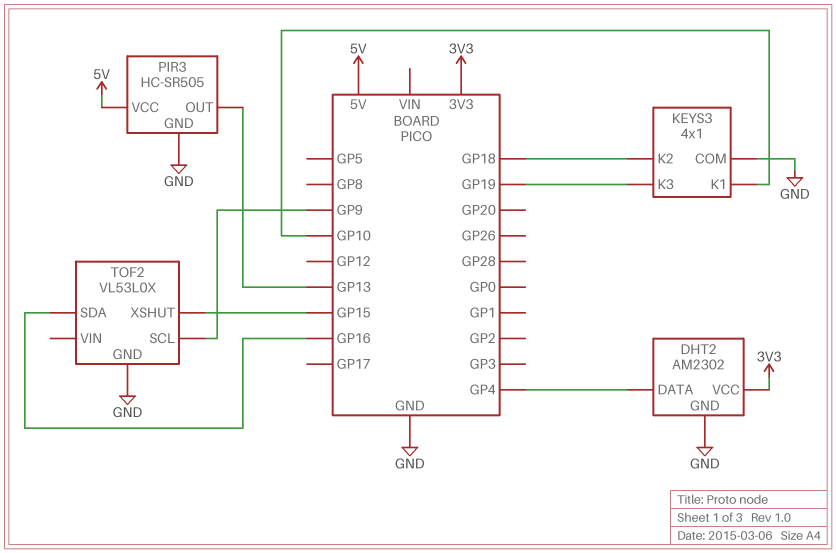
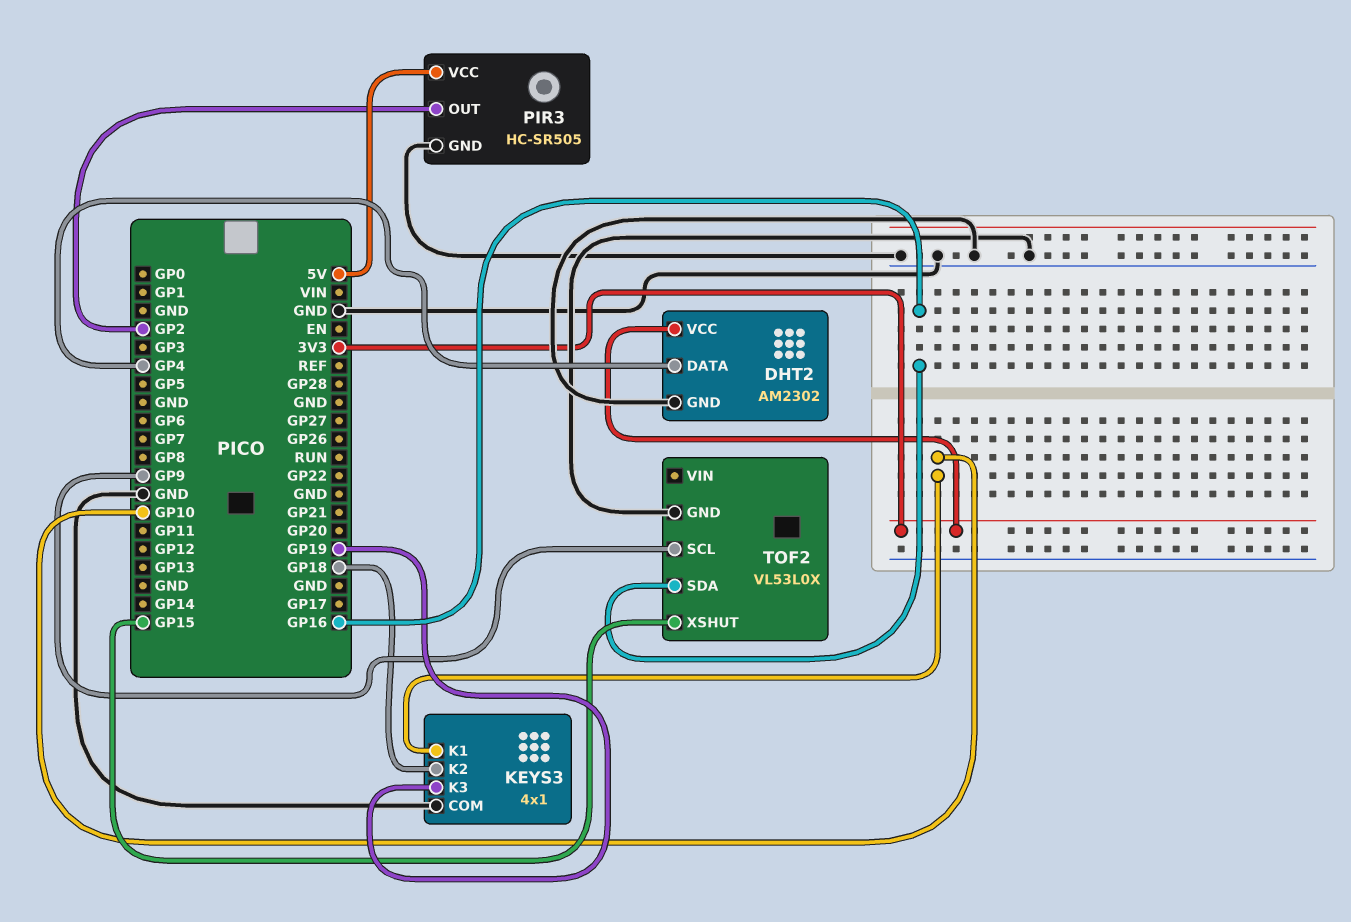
PIR3 pin OUT: GP13 -> GP2

